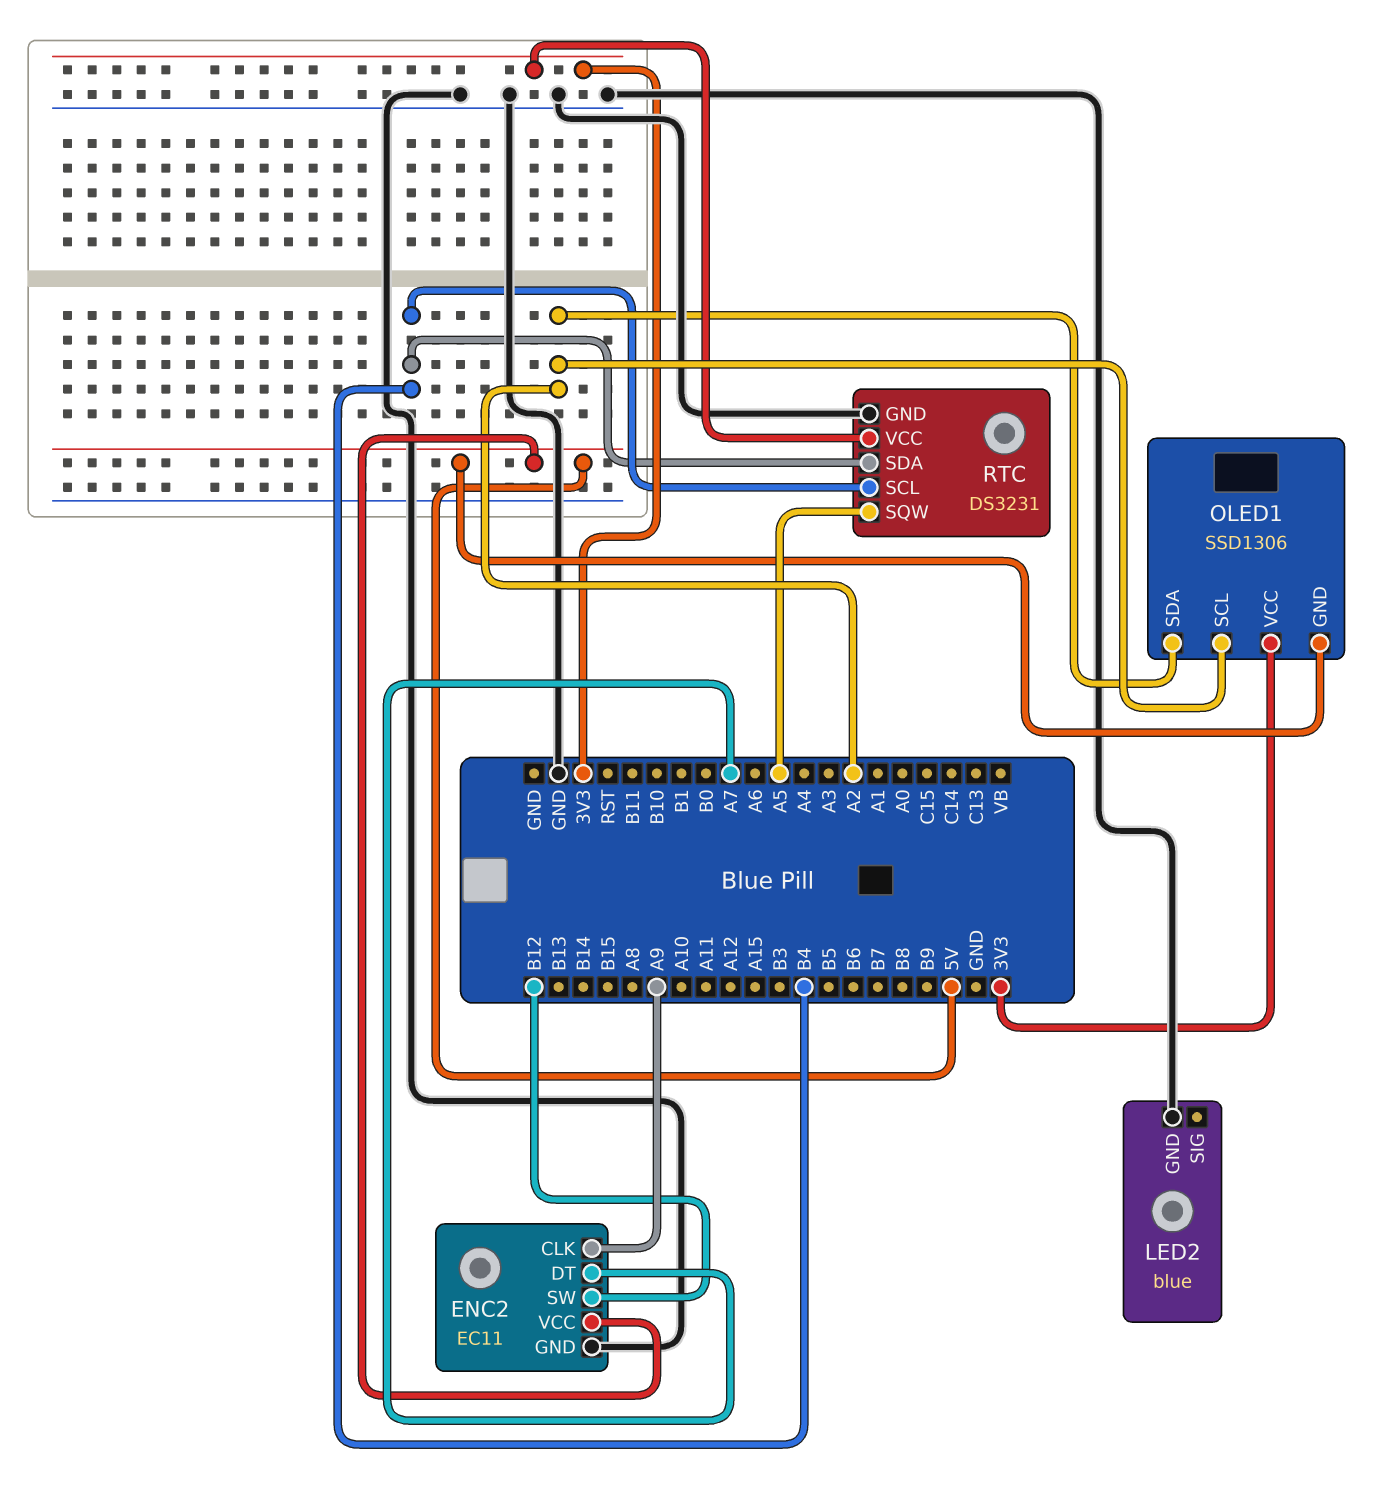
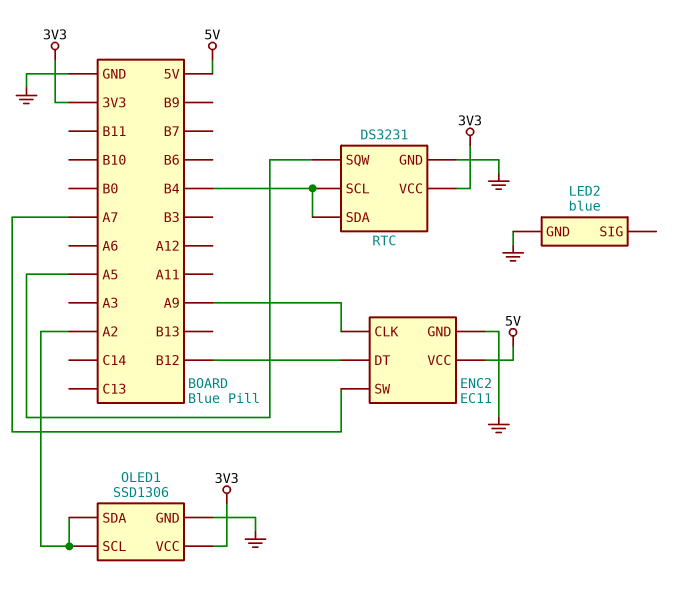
ENC2 pin DT: A7 -> B12
ENC2 pin SW: B12 -> A7
OLED1 pin GND: 5V -> GND

